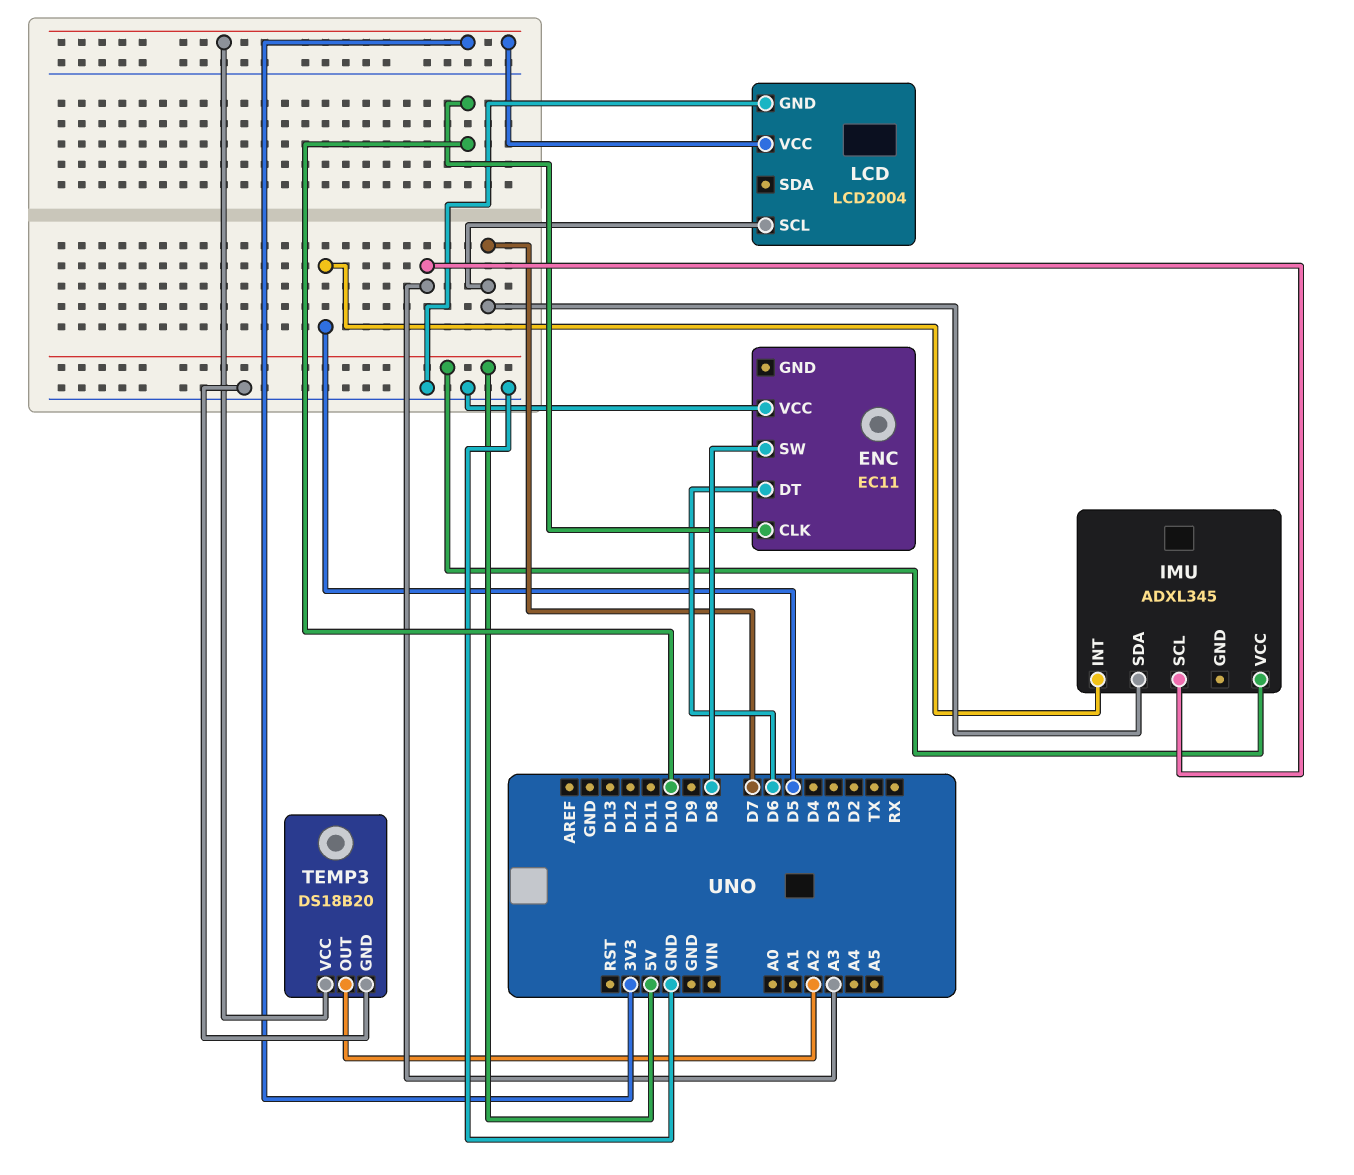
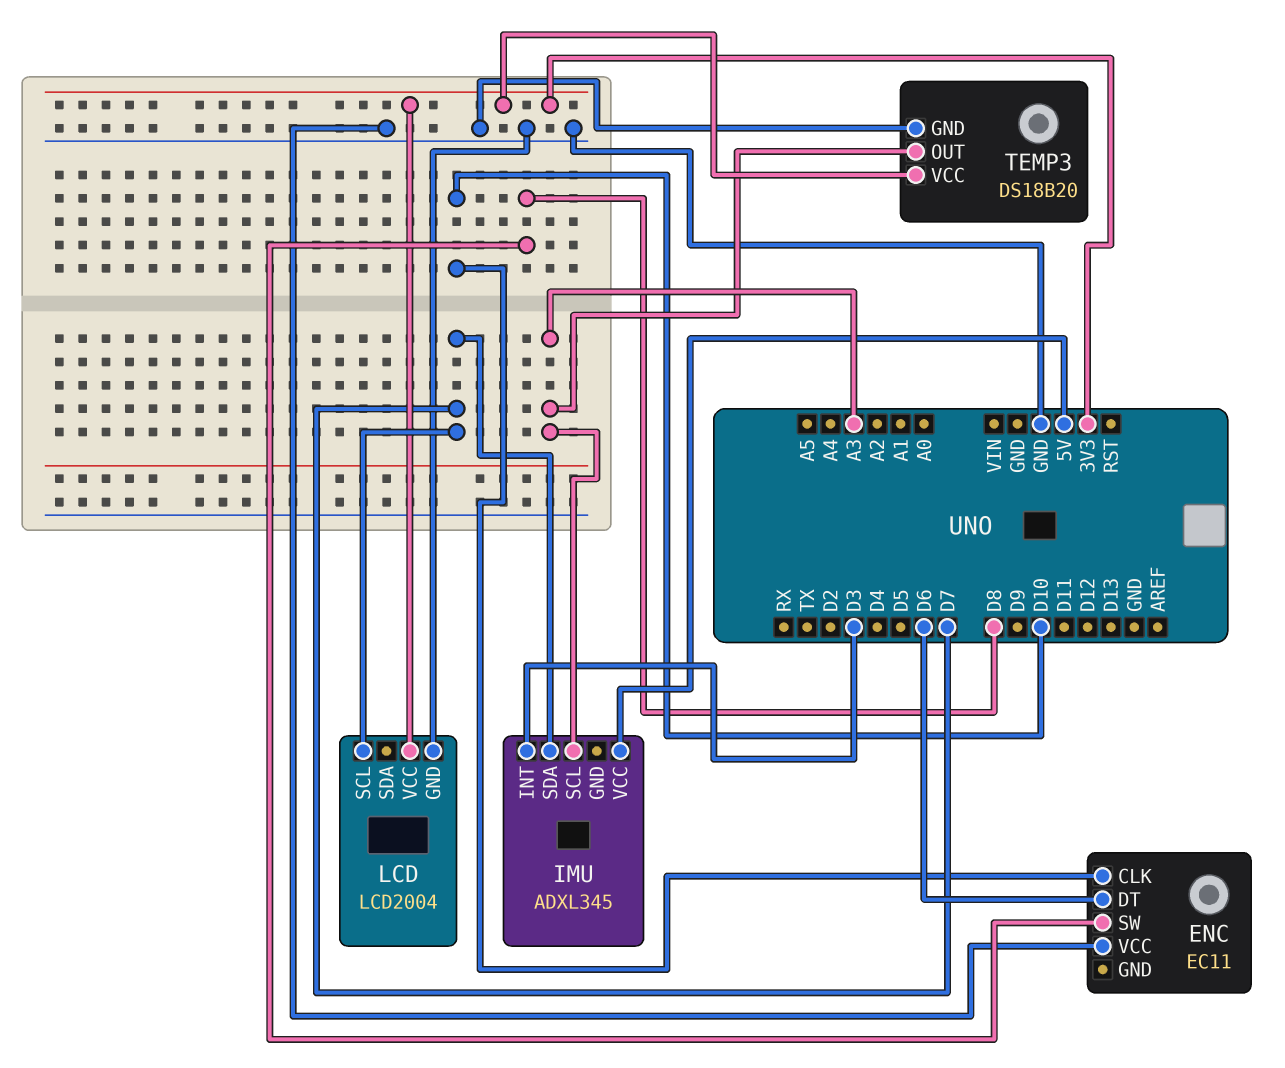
IMU pin INT: D5 -> D3
TEMP3 pin OUT: A2 -> A3

